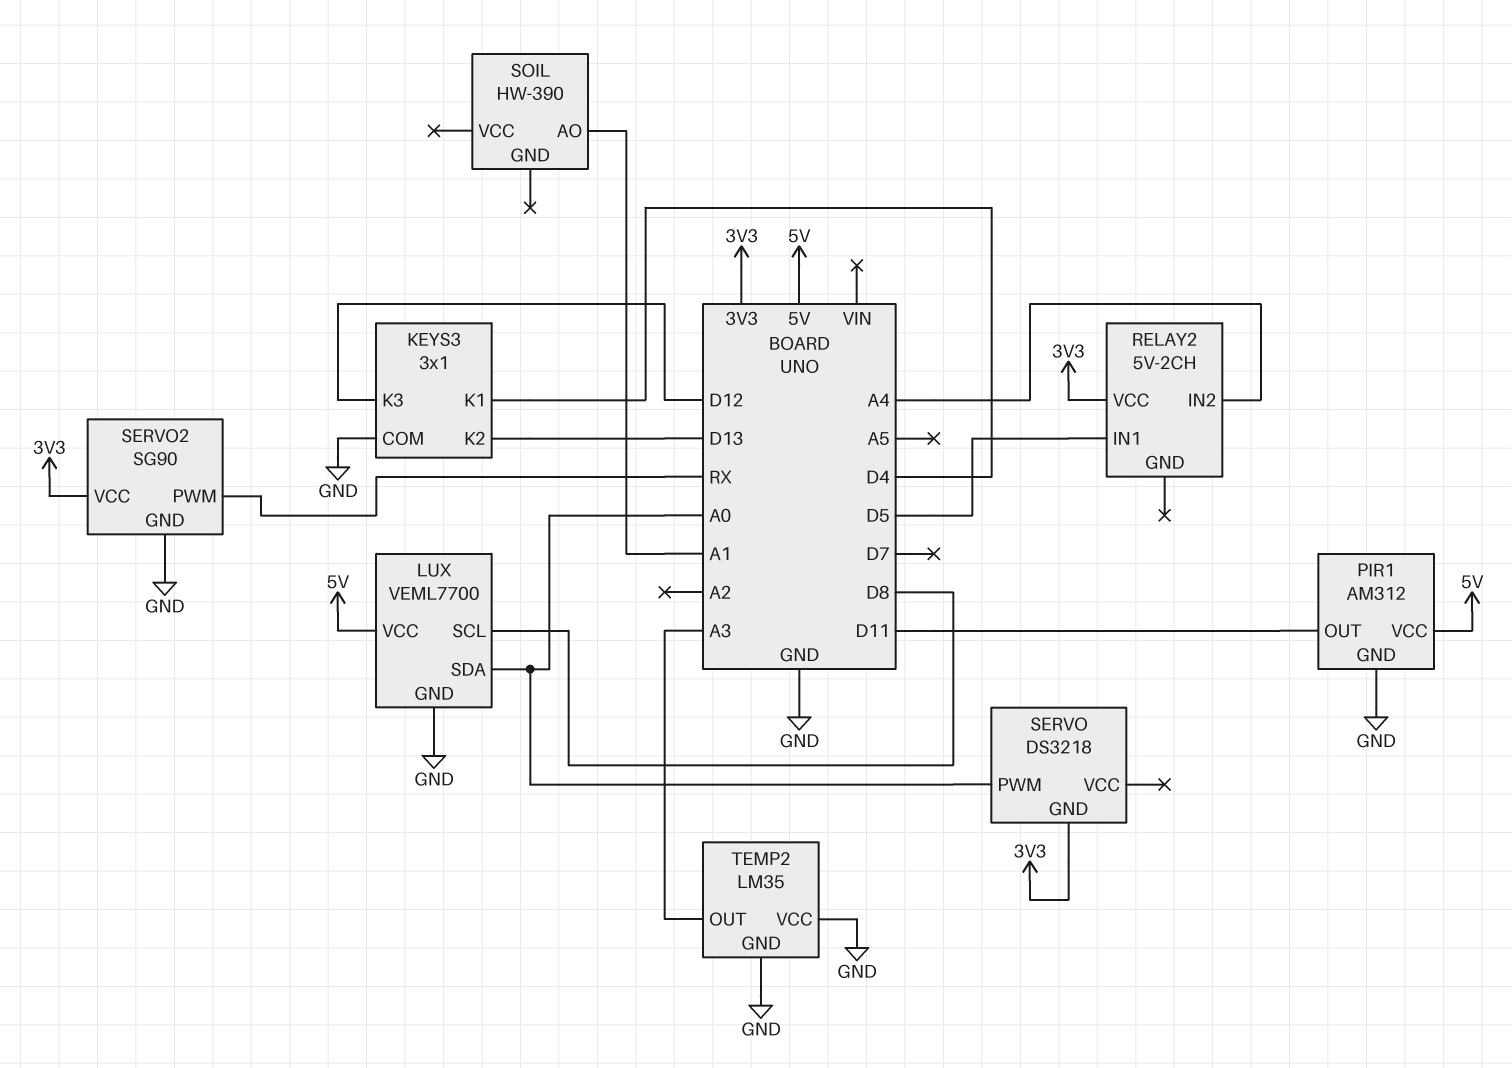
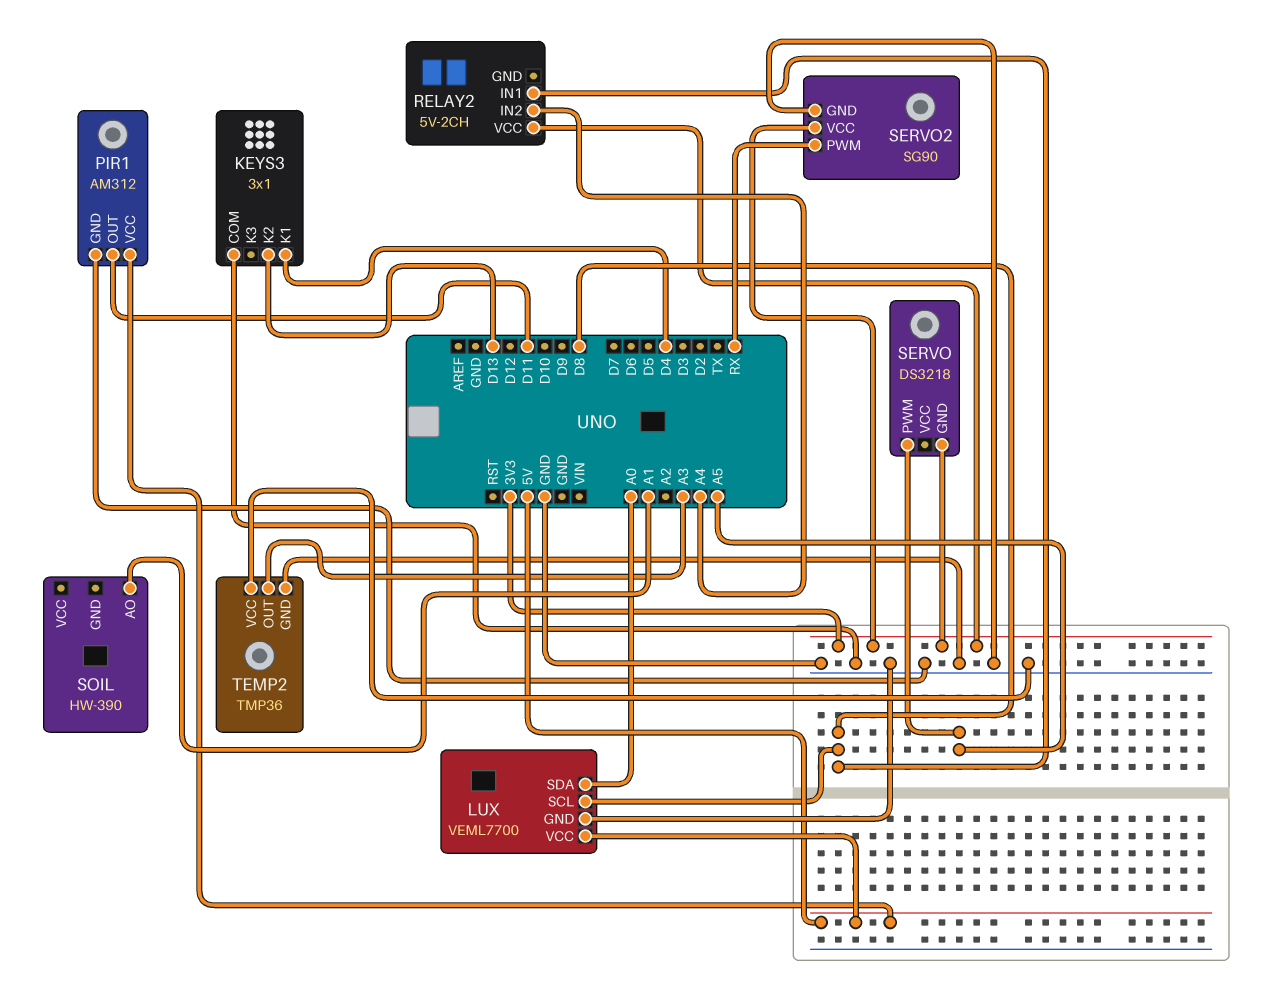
KEYS3 pin K3: D12 -> none
RELAY2 pin IN1: D5 -> D8
SERVO pin PWM: A0 -> A5
TEMP2: LM35 -> TMP36

